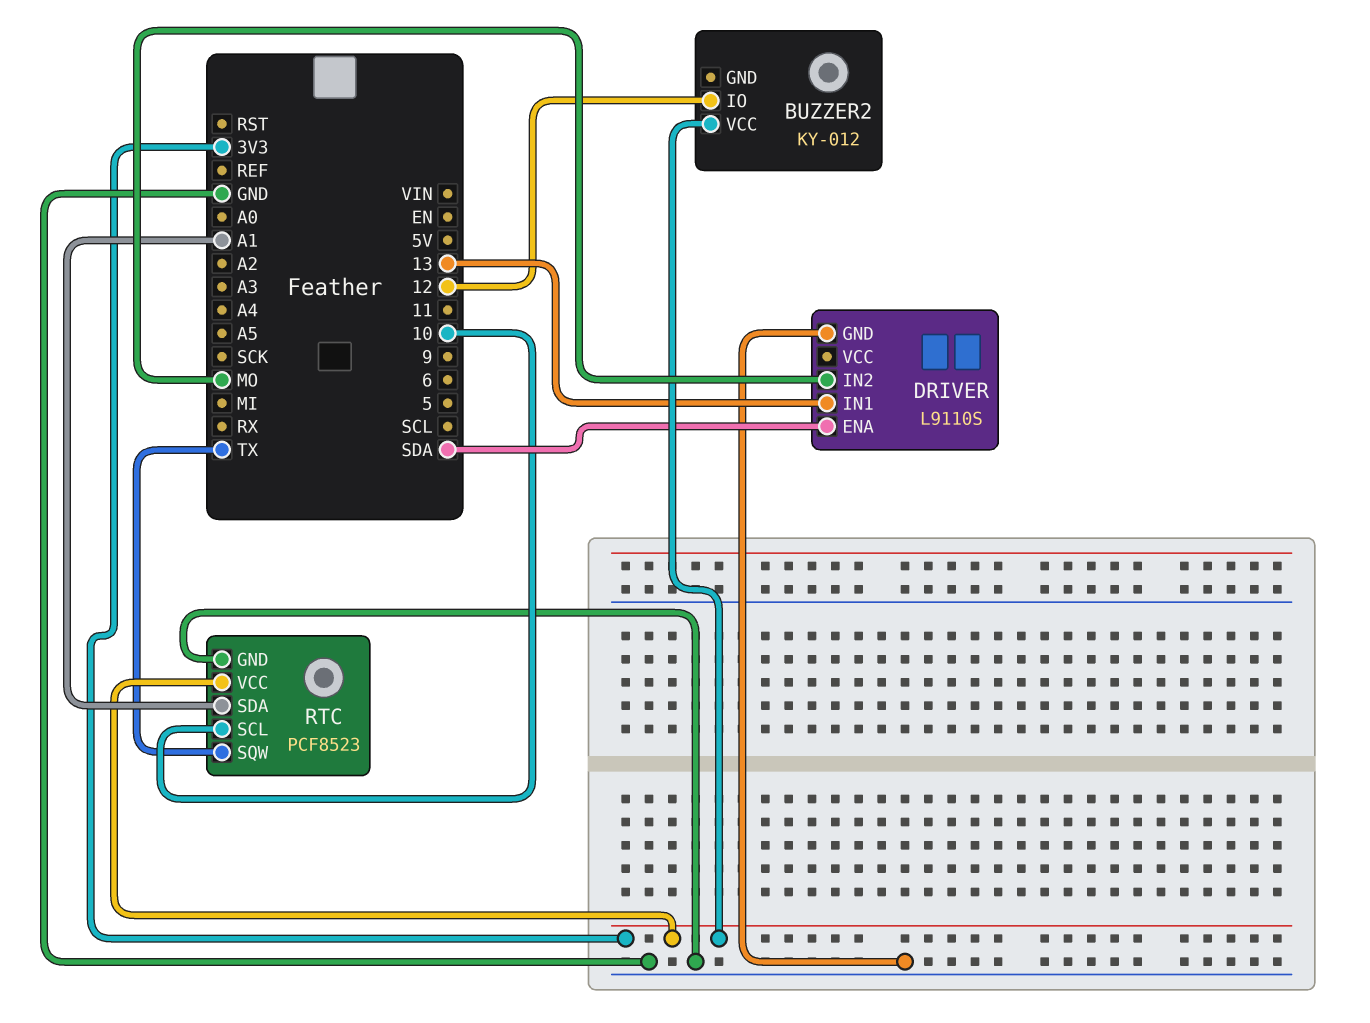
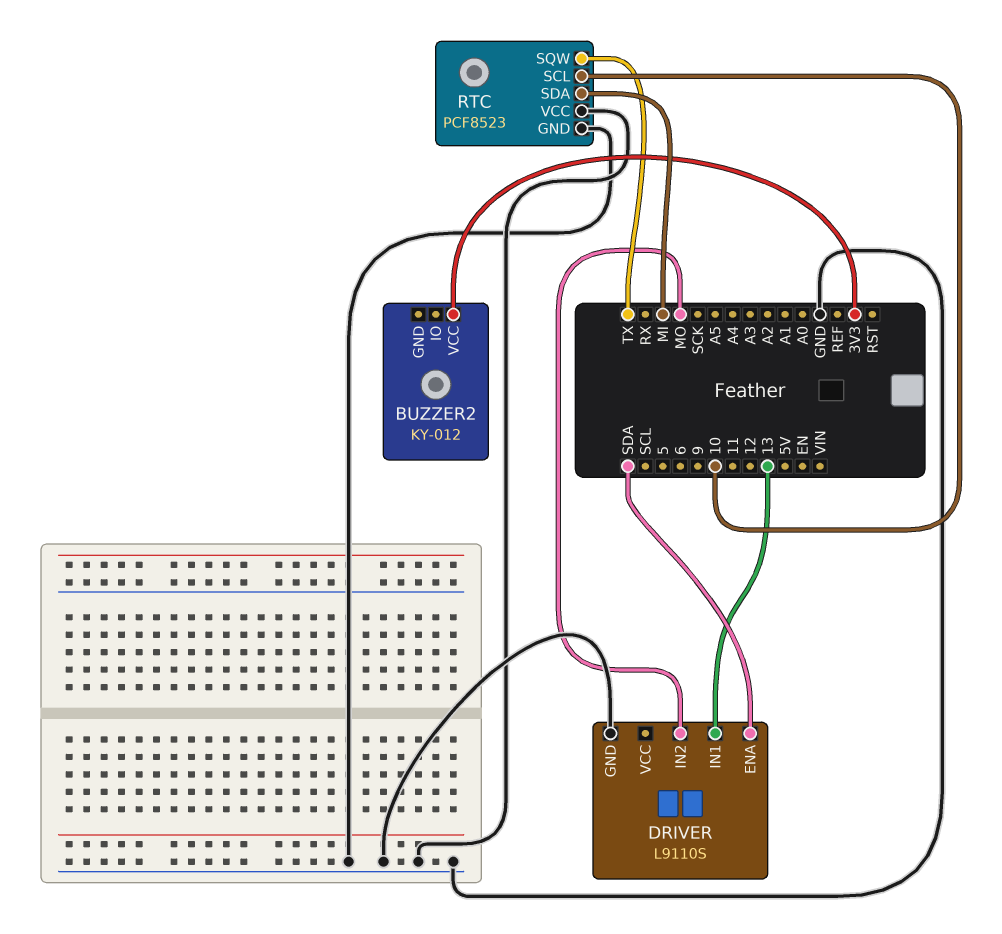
BUZZER2 pin IO: 12 -> none
RTC pin SDA: A1 -> MI
RTC pin VCC: 3V3 -> GND

